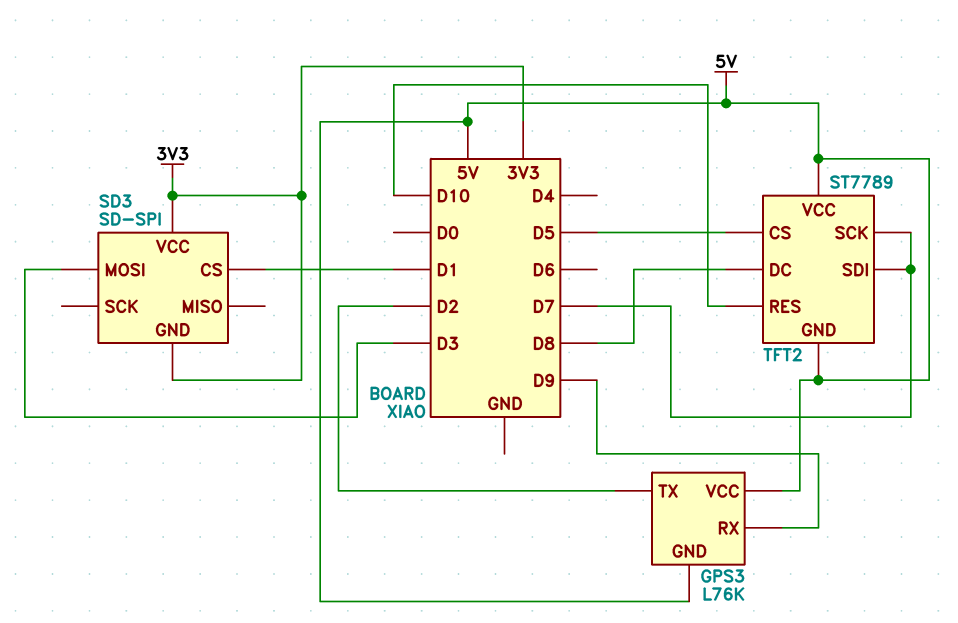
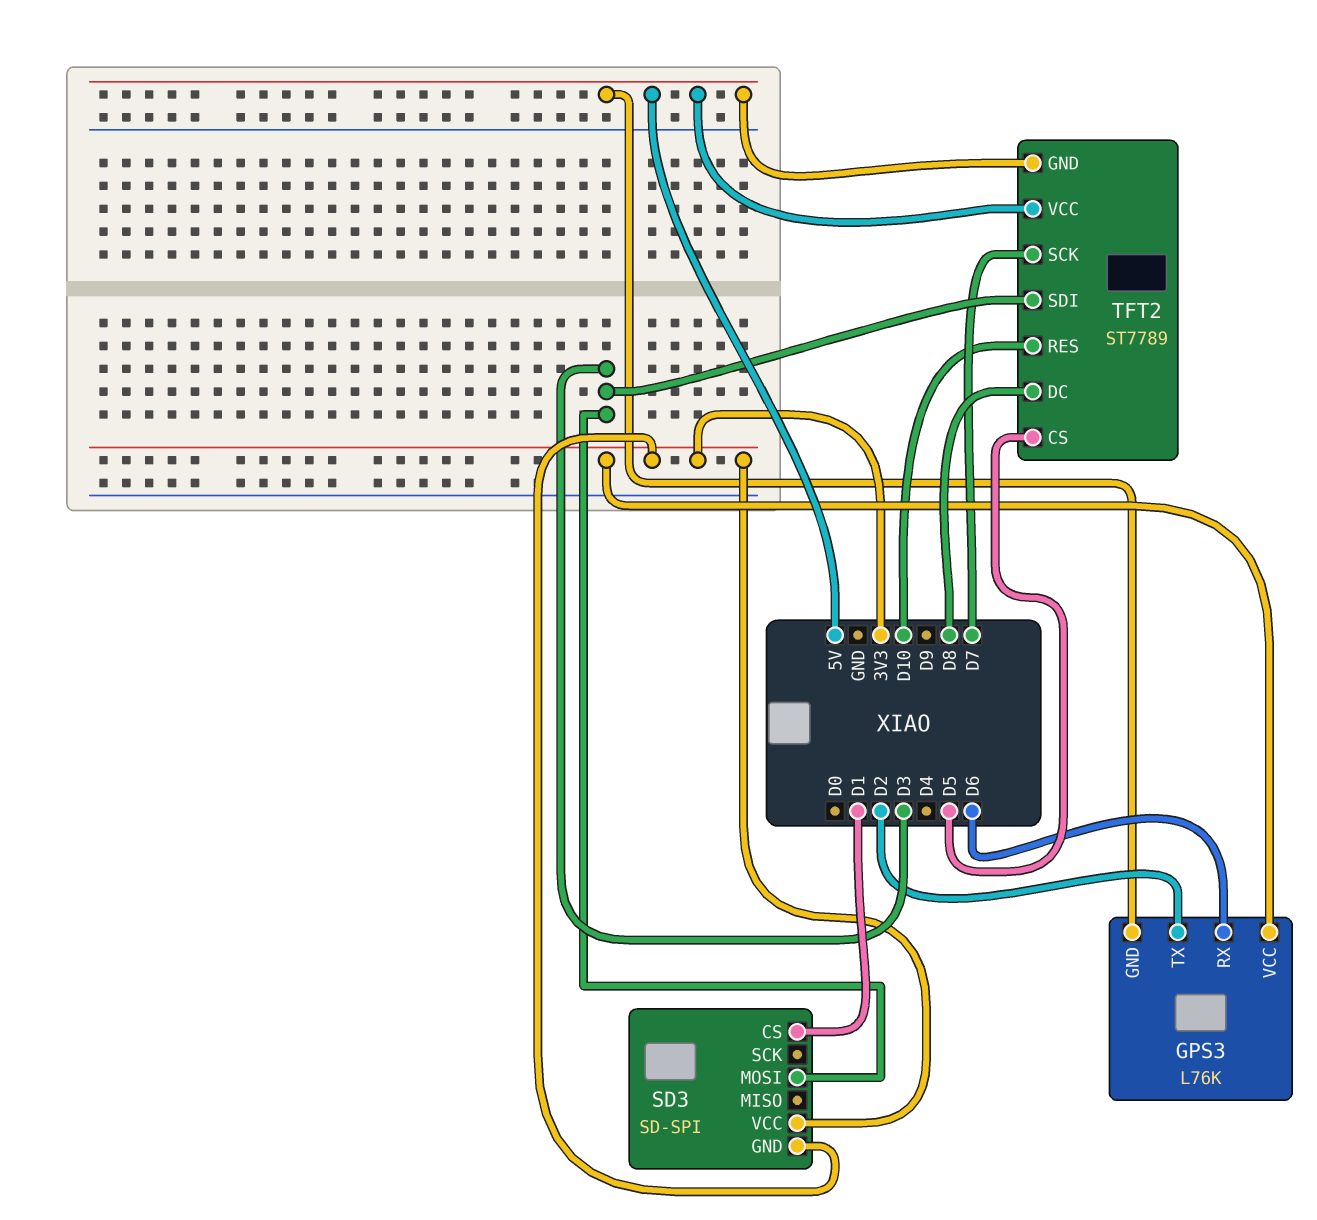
GPS3 pin RX: D9 -> D6
GPS3 pin VCC: 5V -> 3V3
TFT2 pin SDI: D7 -> D3

